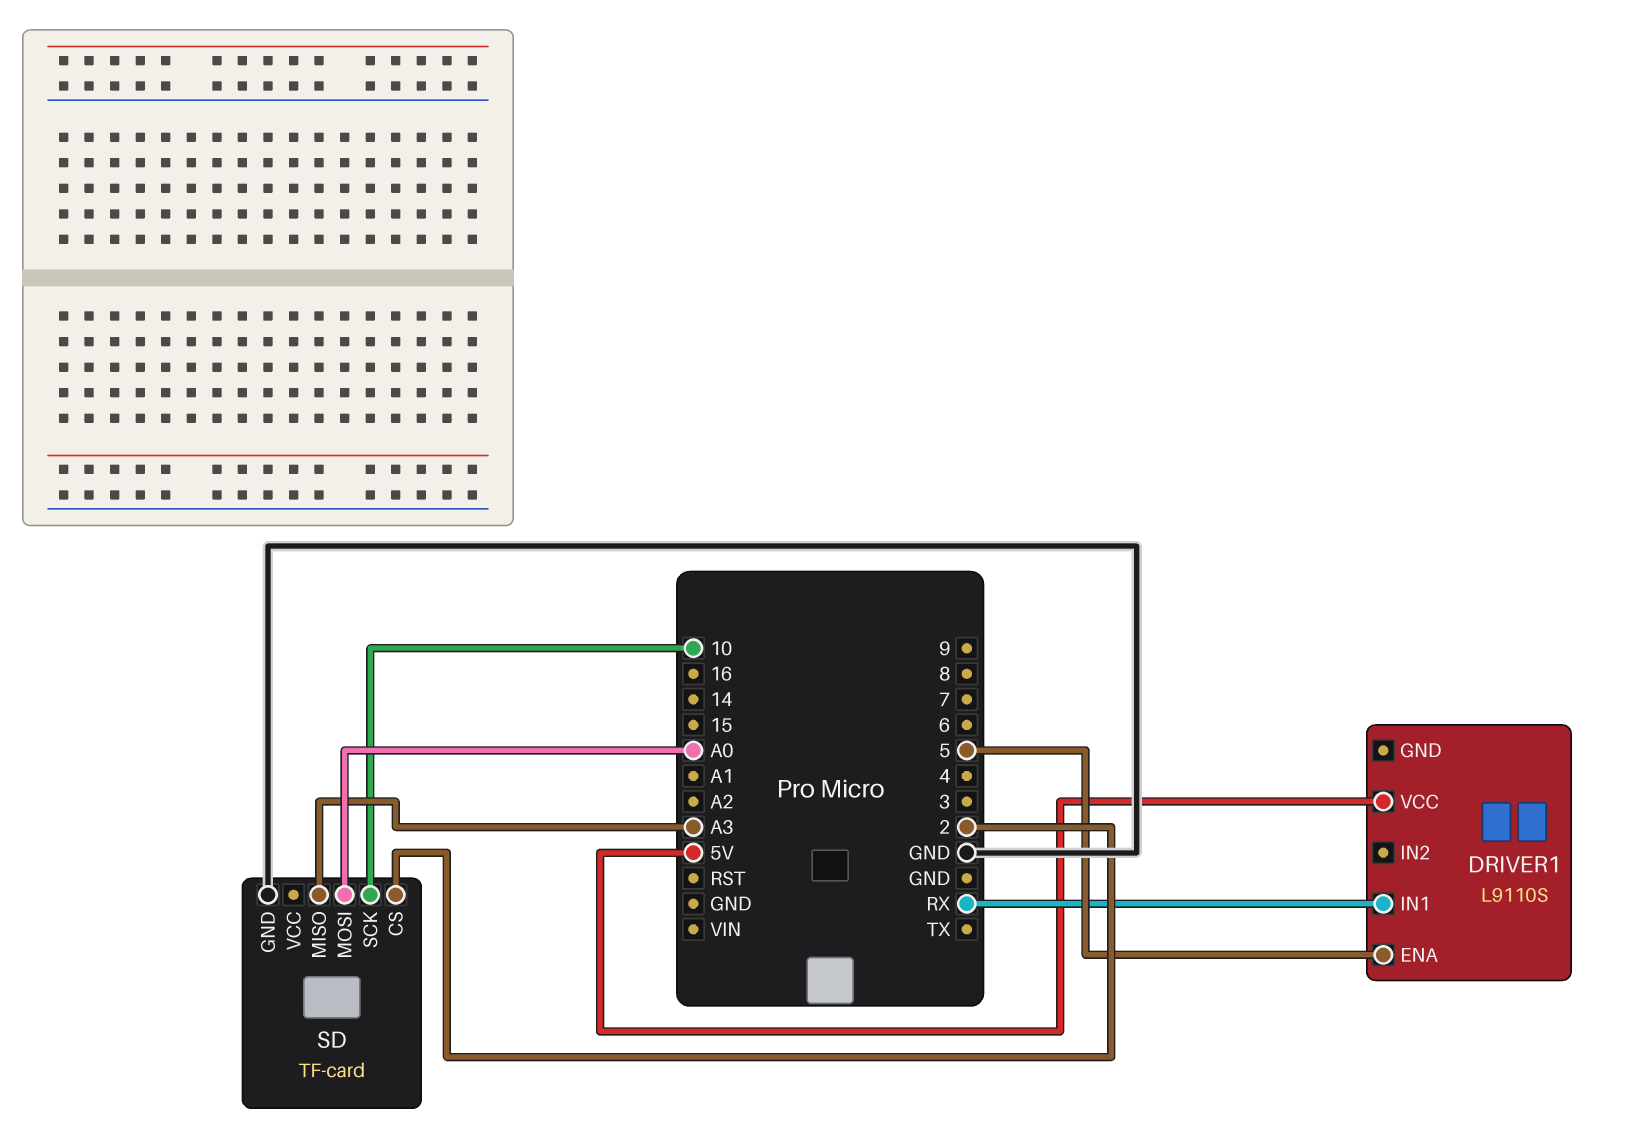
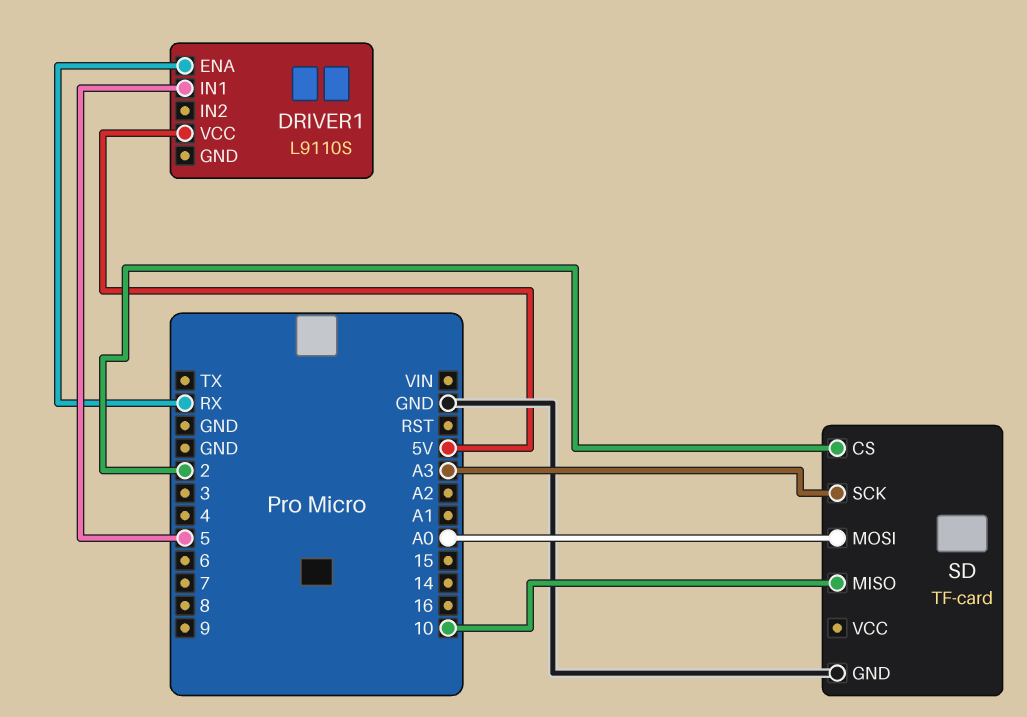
DRIVER1 pin ENA: 5 -> RX
DRIVER1 pin IN1: RX -> 5
SD pin MISO: A3 -> 10
SD pin SCK: 10 -> A3

